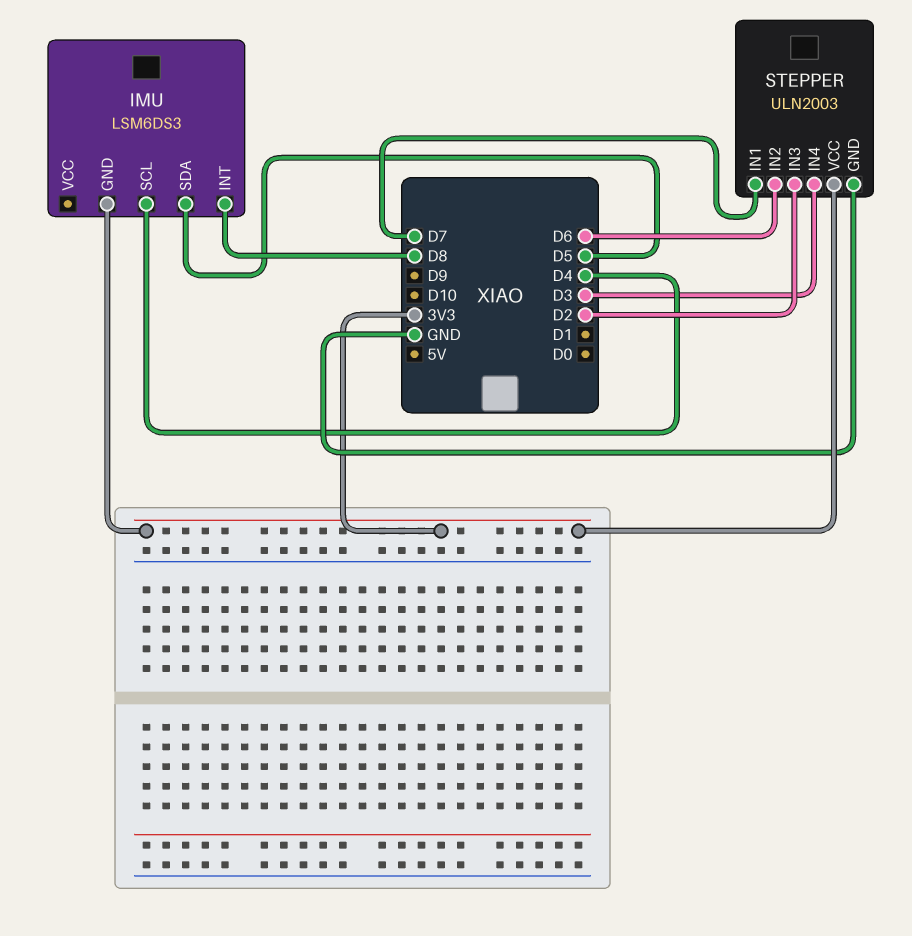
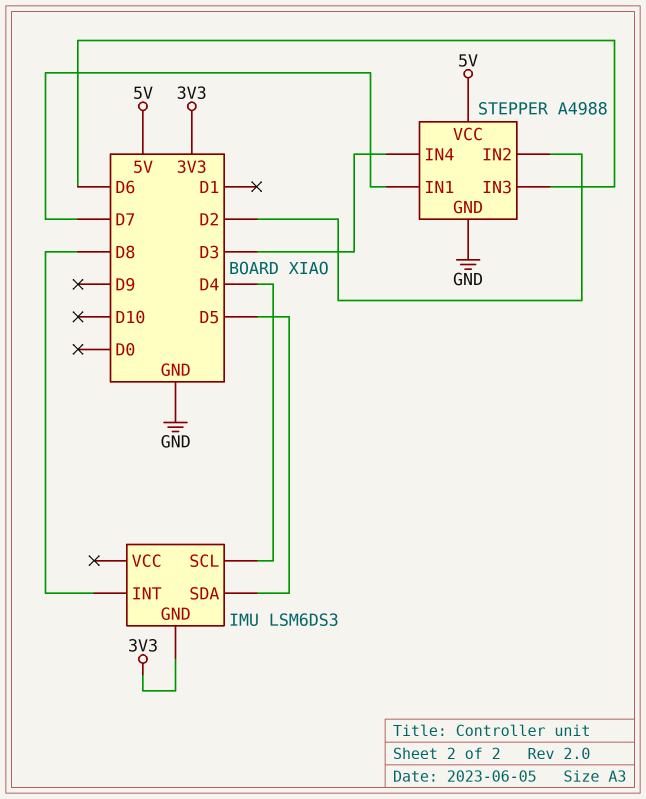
STEPPER: ULN2003 -> A4988
STEPPER pin IN2: D6 -> D2
STEPPER pin IN3: D2 -> D6
STEPPER pin VCC: 3V3 -> 5V

